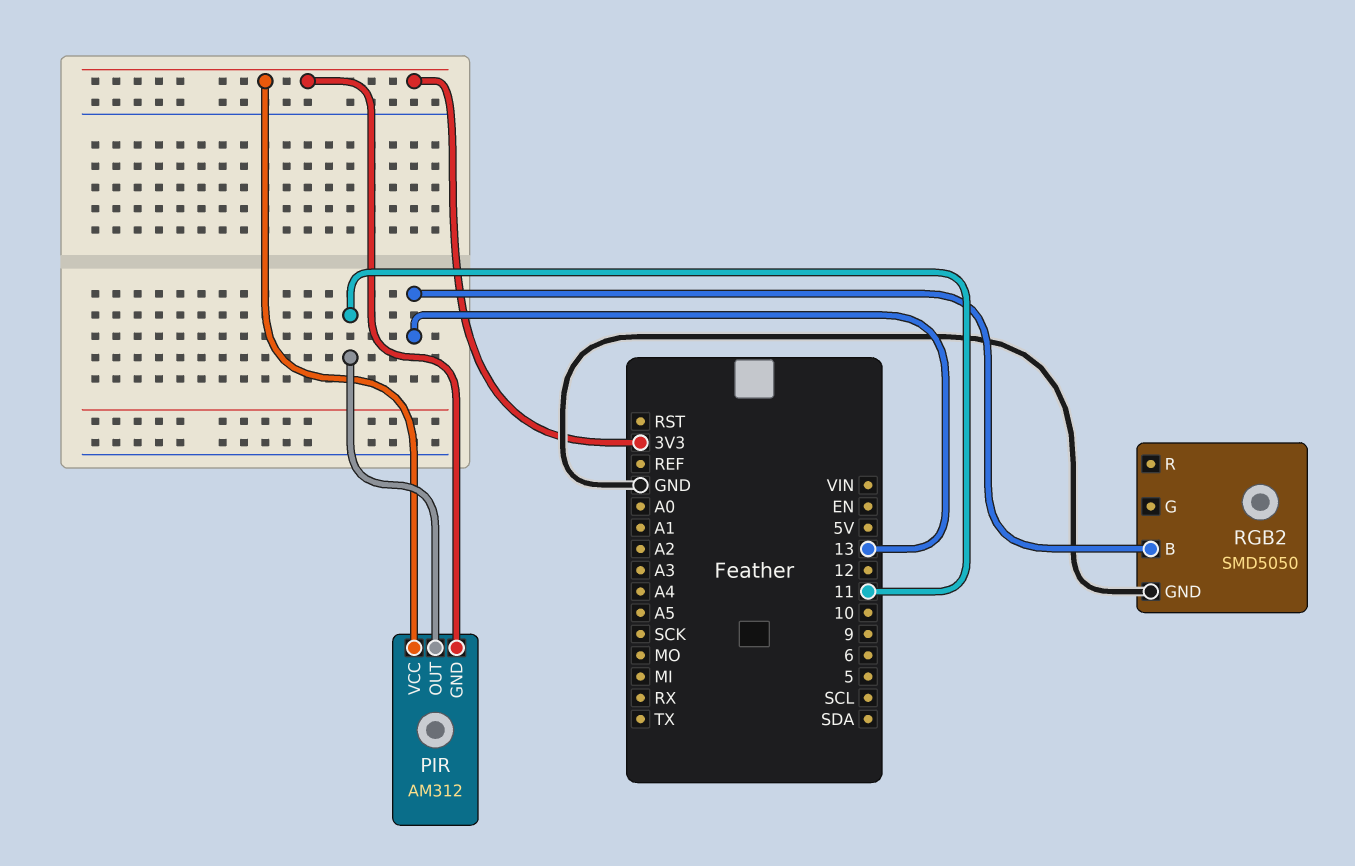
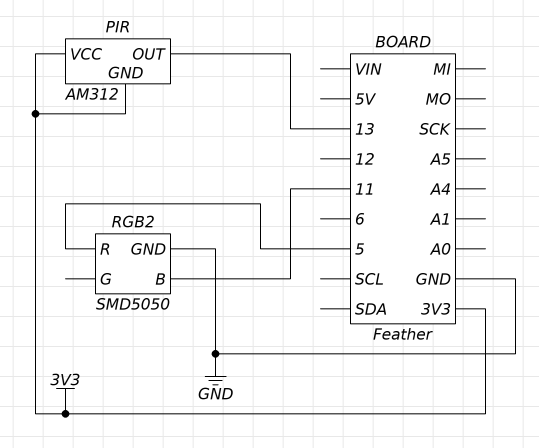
PIR pin OUT: 11 -> 13
RGB2 pin B: 13 -> 11
RGB2 pin R: none -> 5

